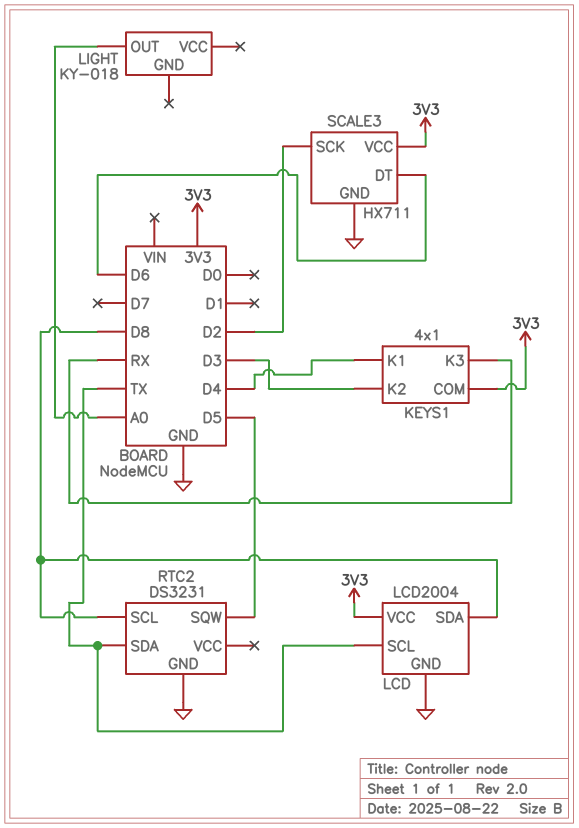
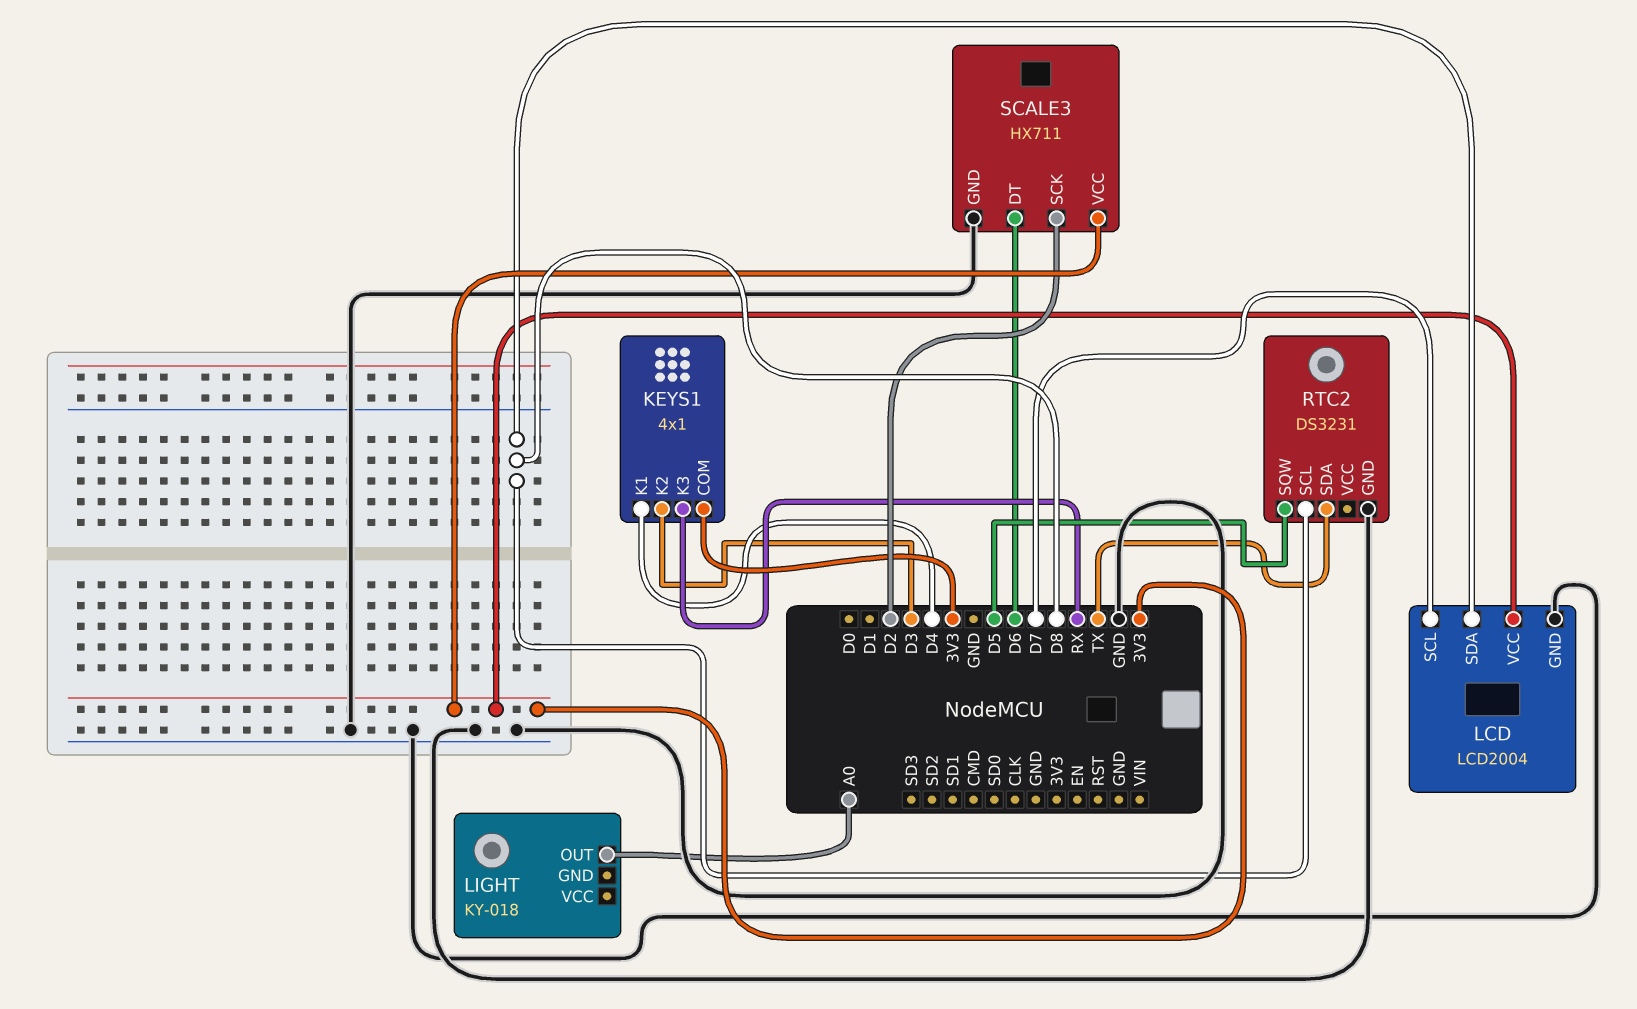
LCD pin SCL: TX -> D7

